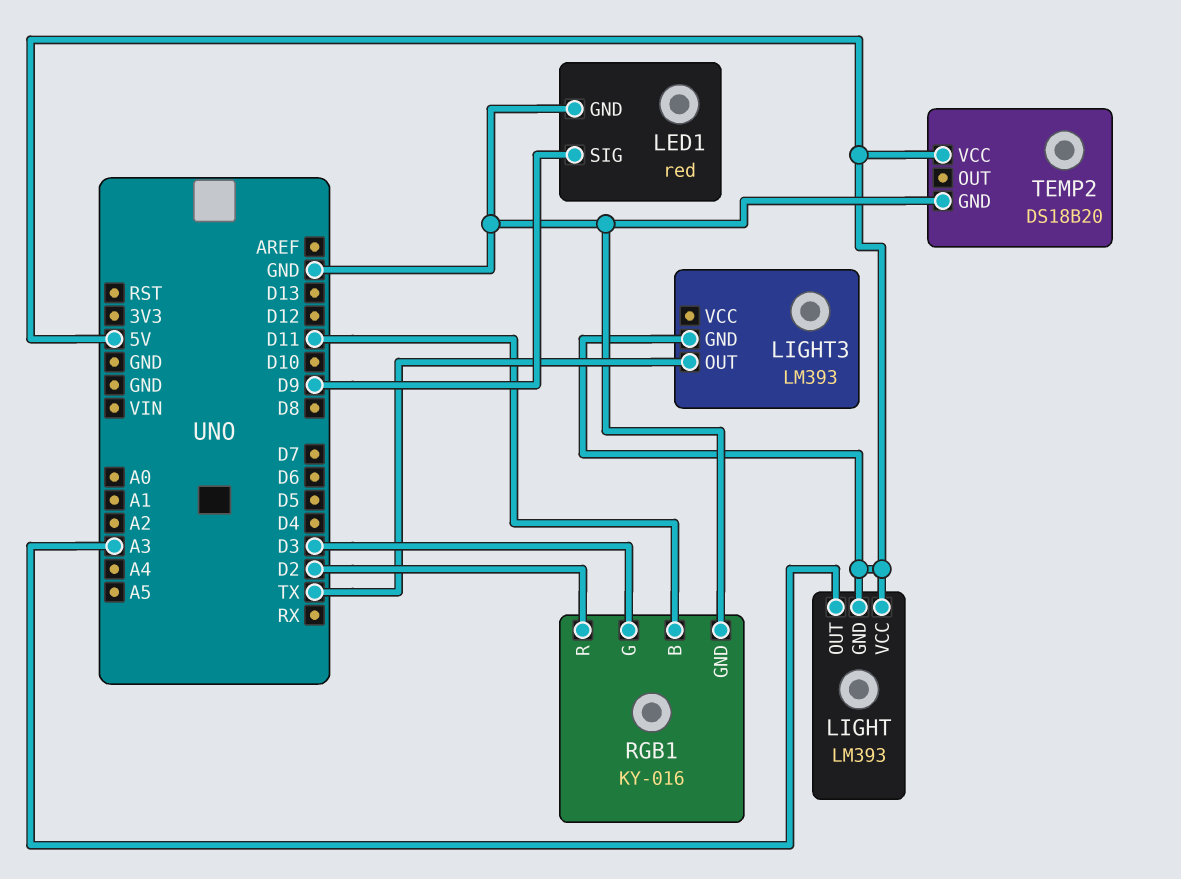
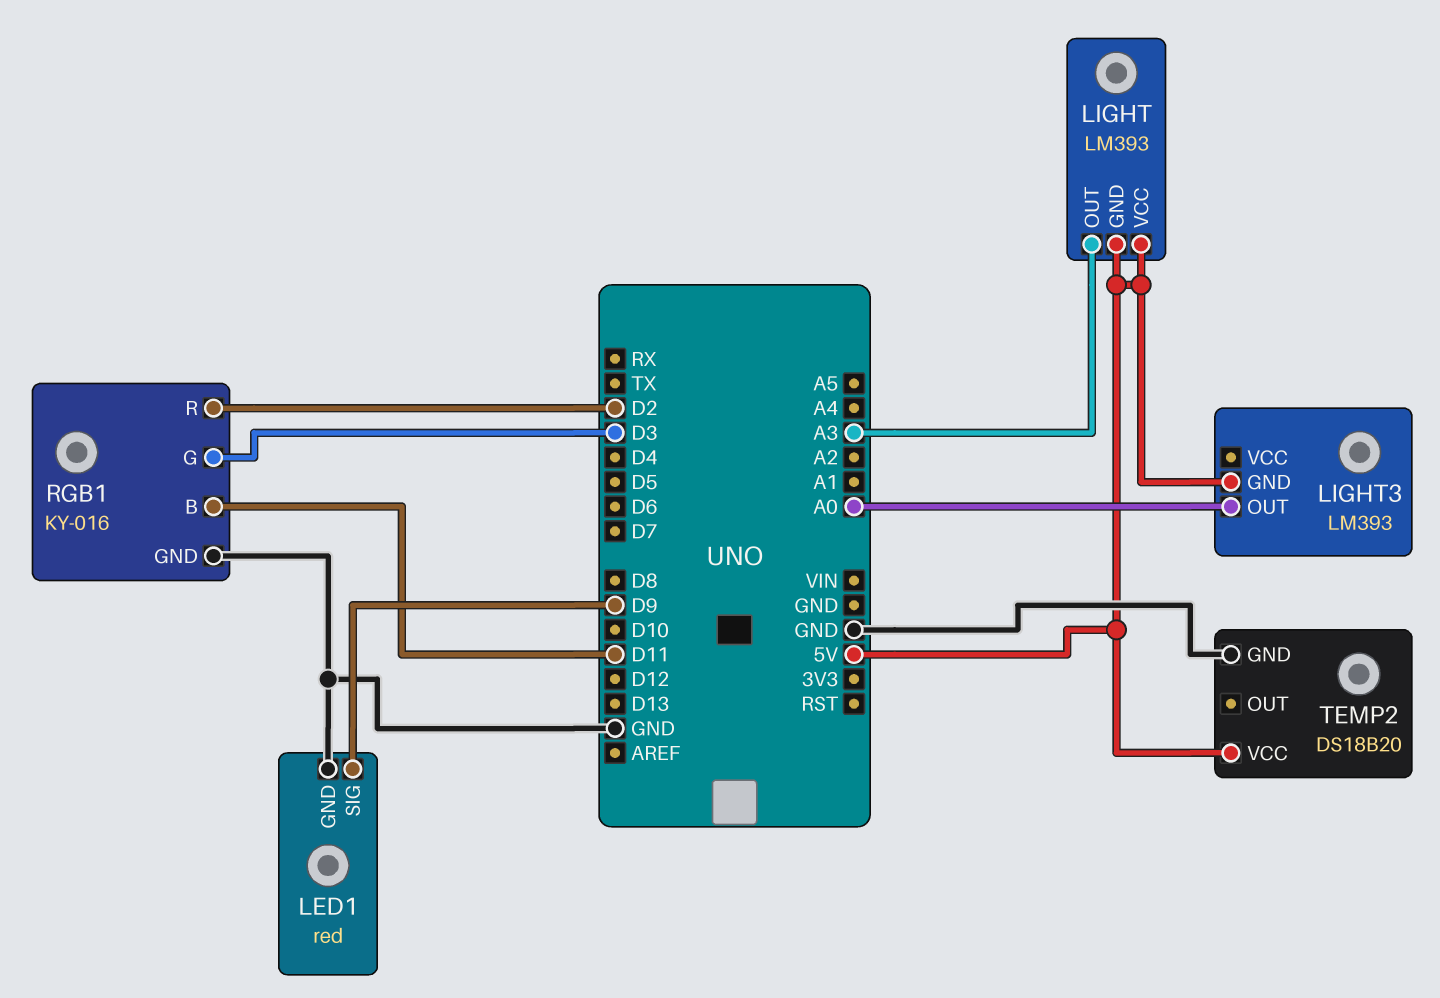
LIGHT3 pin OUT: TX -> A0

